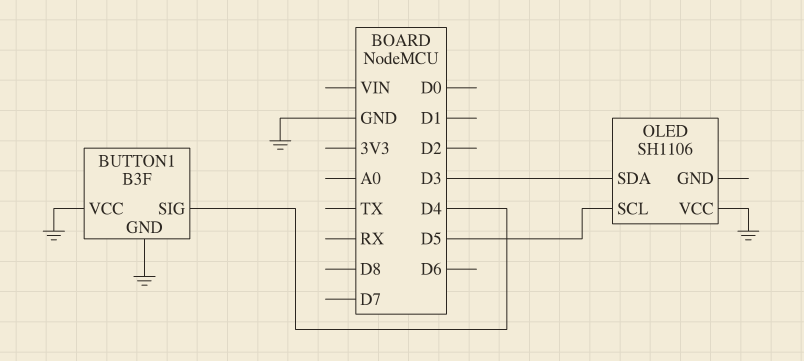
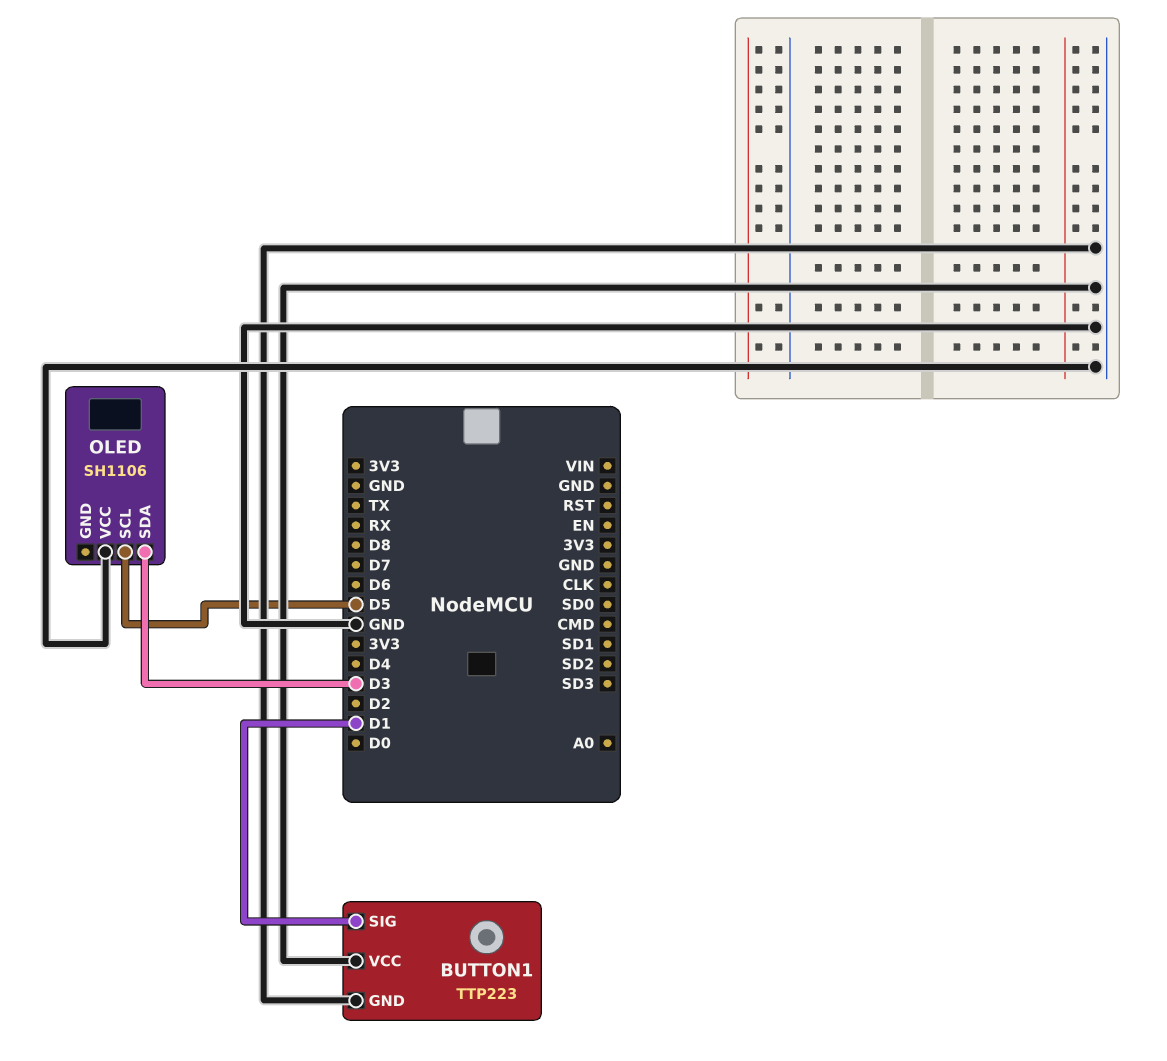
BUTTON1: B3F -> TTP223
BUTTON1 pin SIG: D4 -> D1

